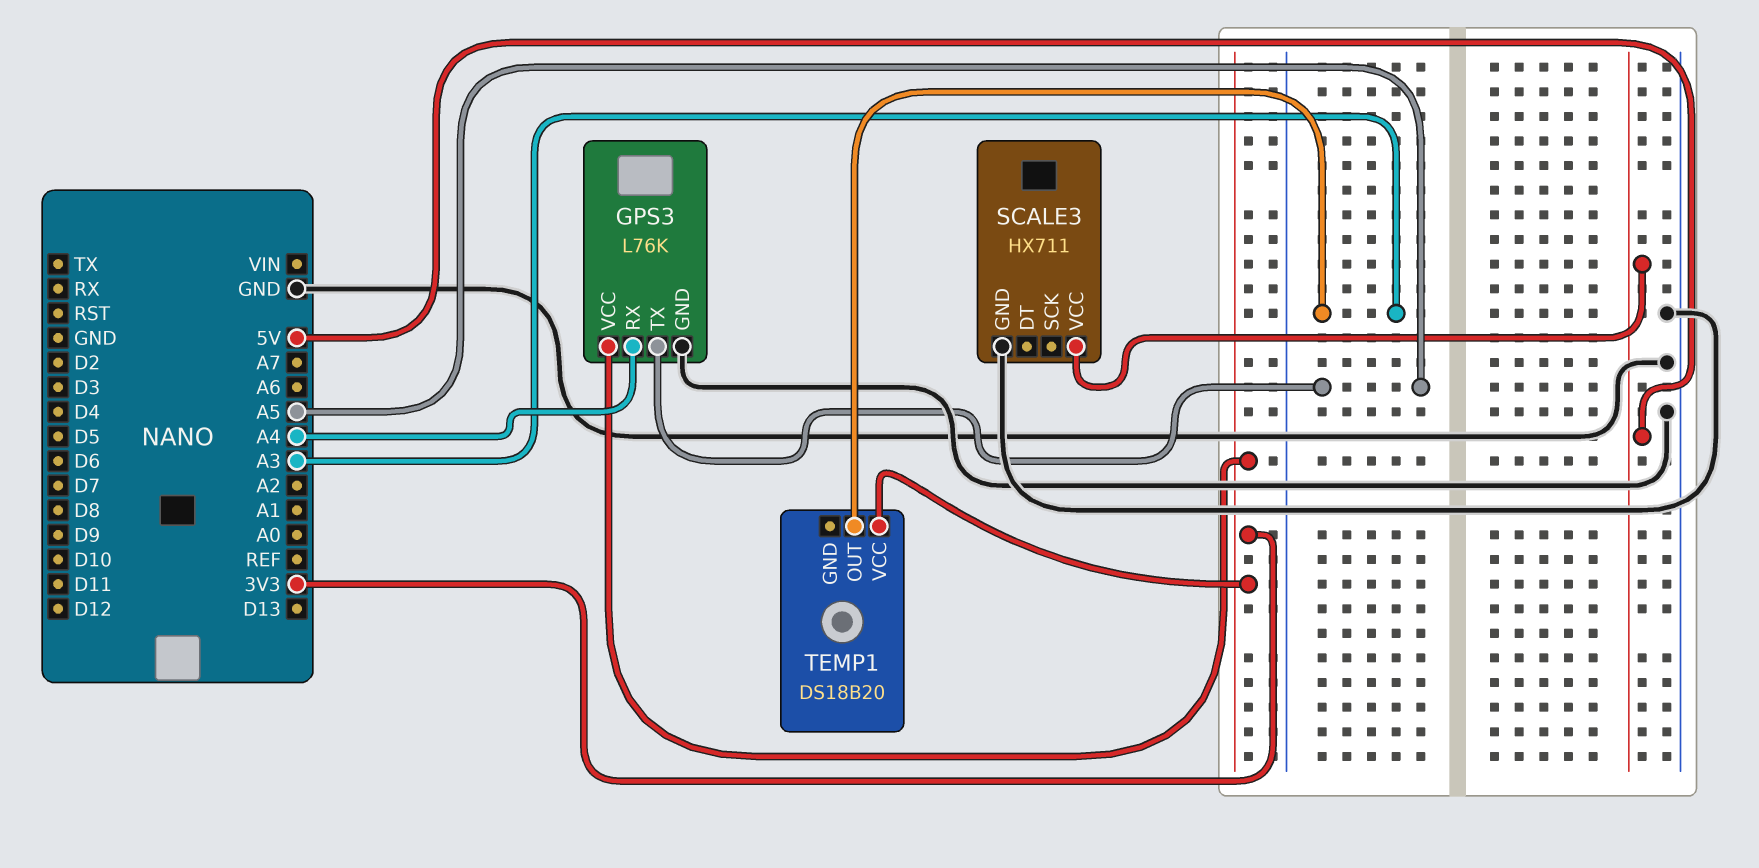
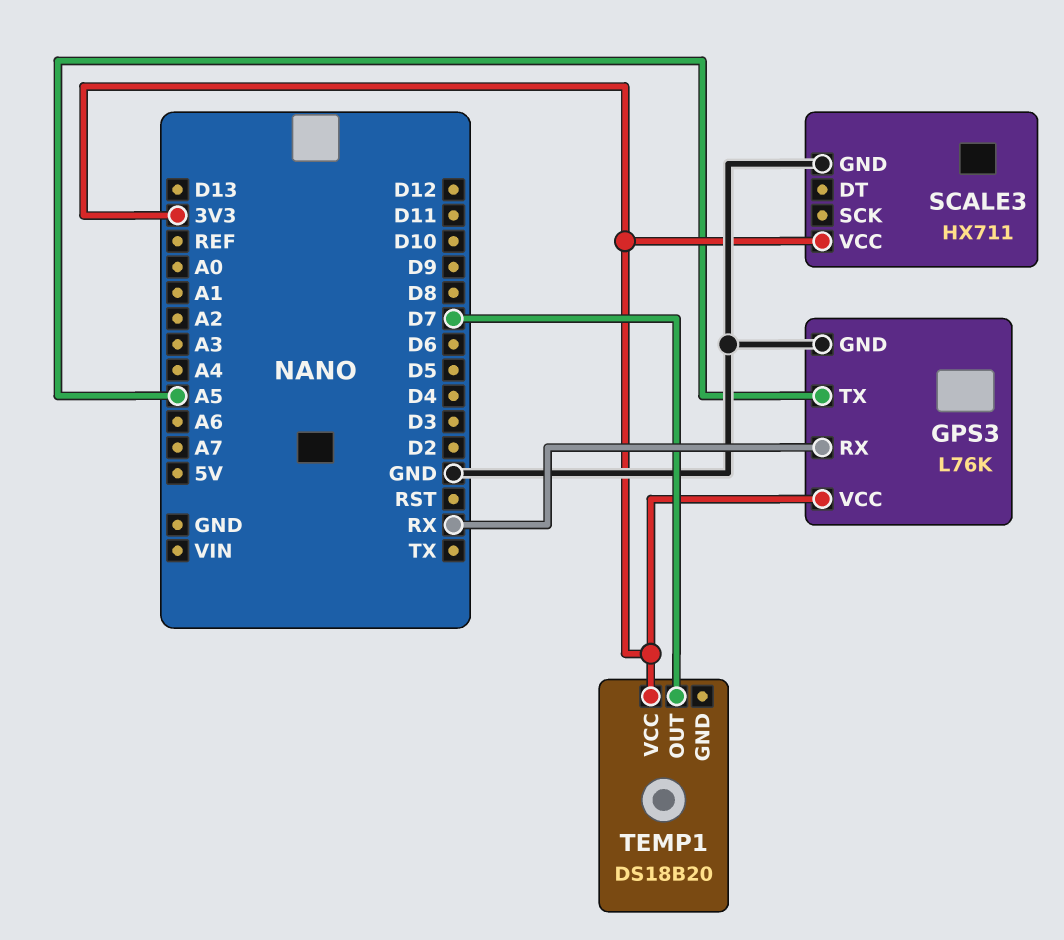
GPS3 pin RX: A4 -> RX
SCALE3 pin VCC: 5V -> 3V3
TEMP1 pin OUT: A3 -> D7

